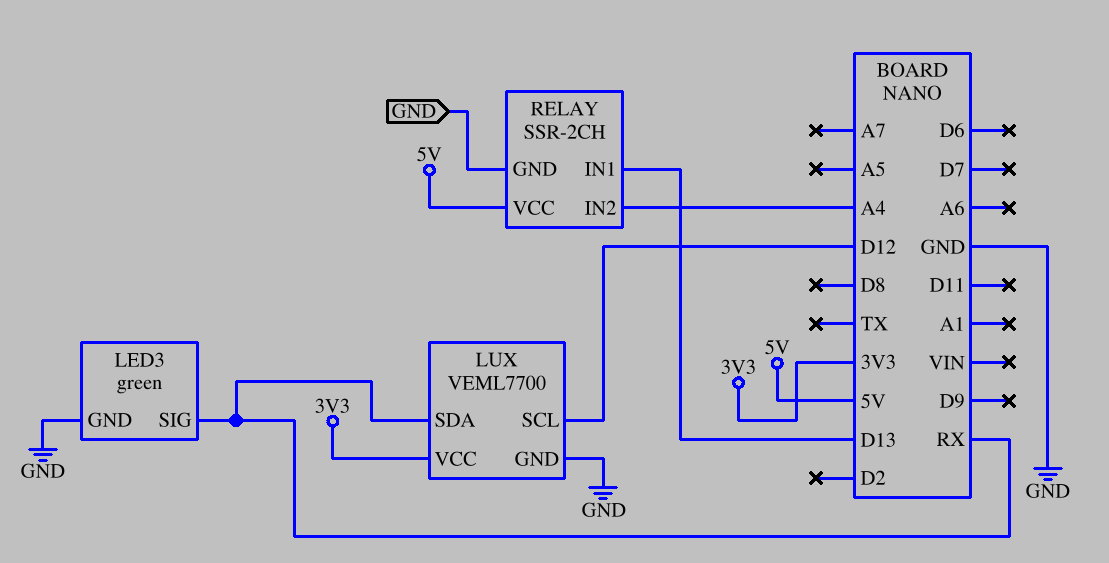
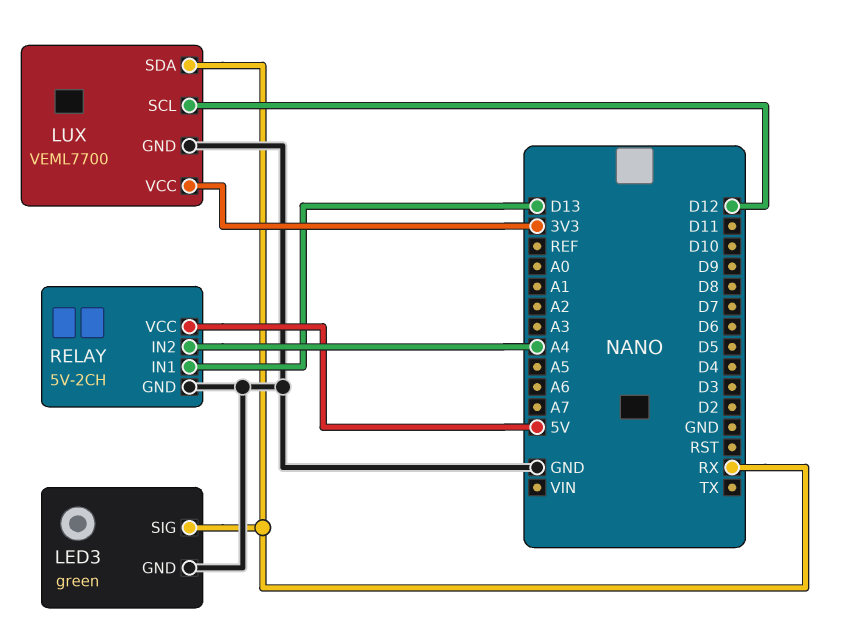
RELAY: SSR-2CH -> 5V-2CH

